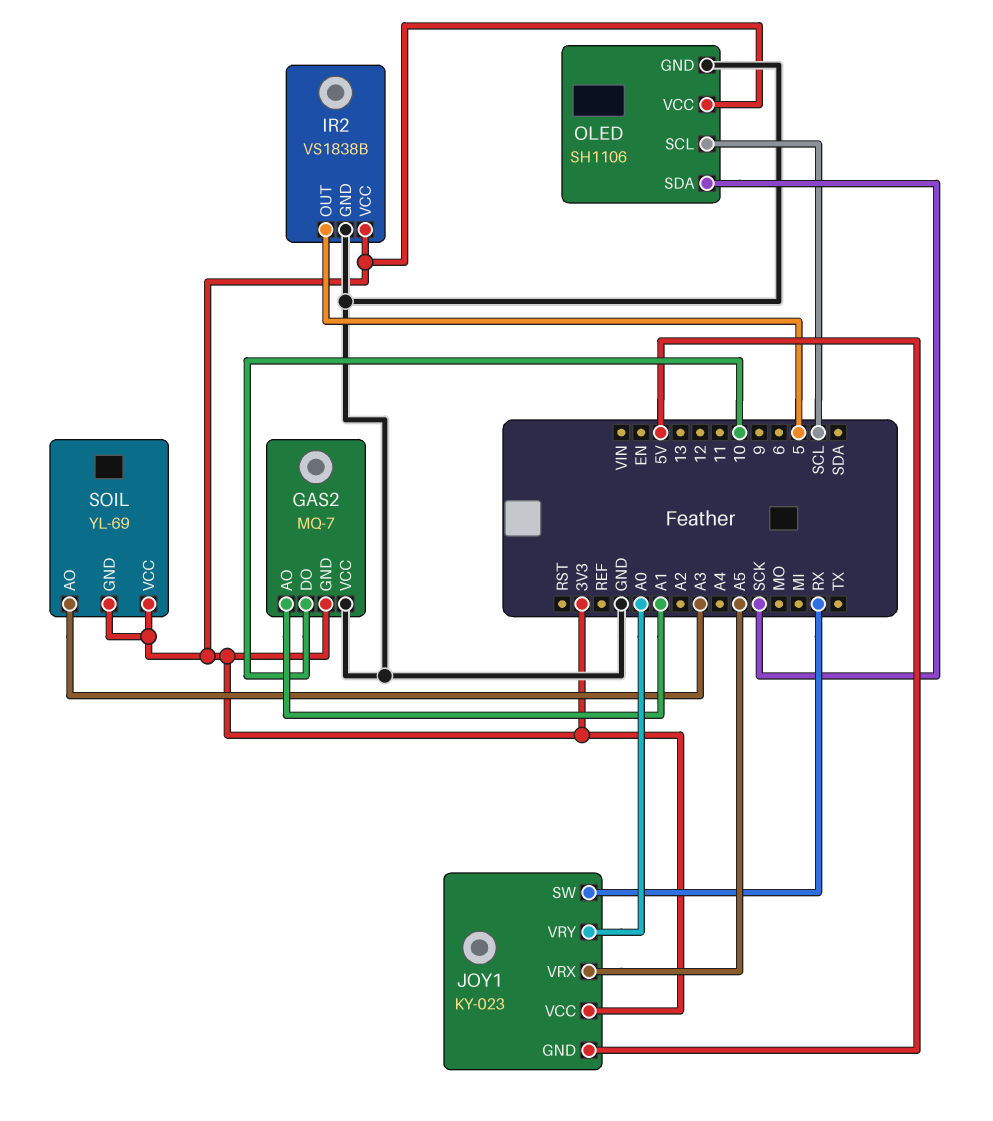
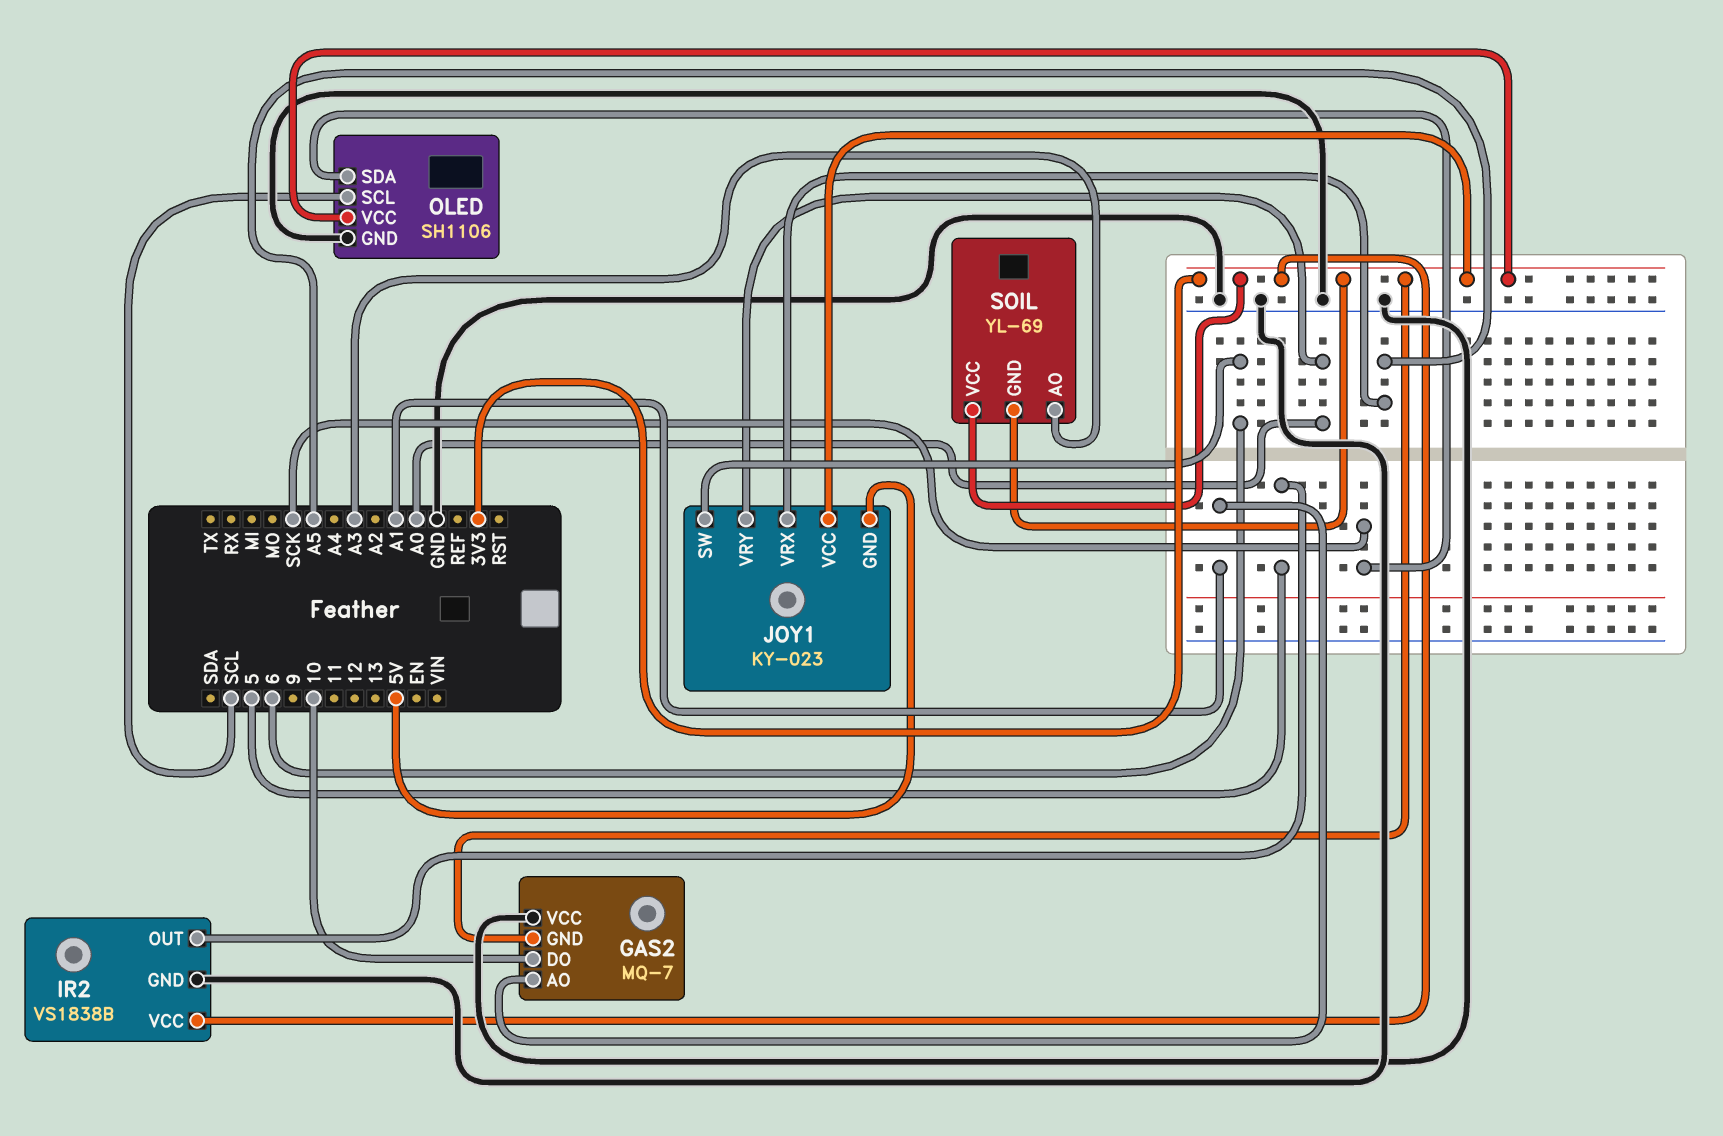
JOY1 pin SW: RX -> 6

